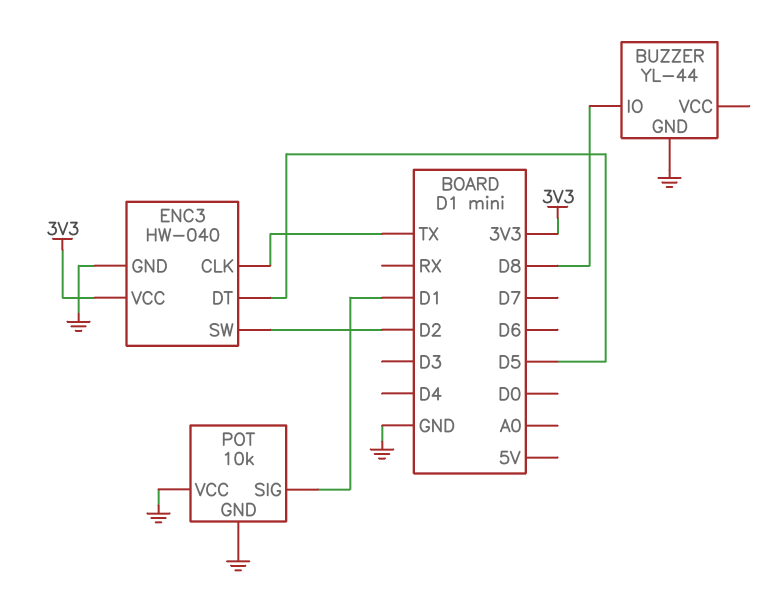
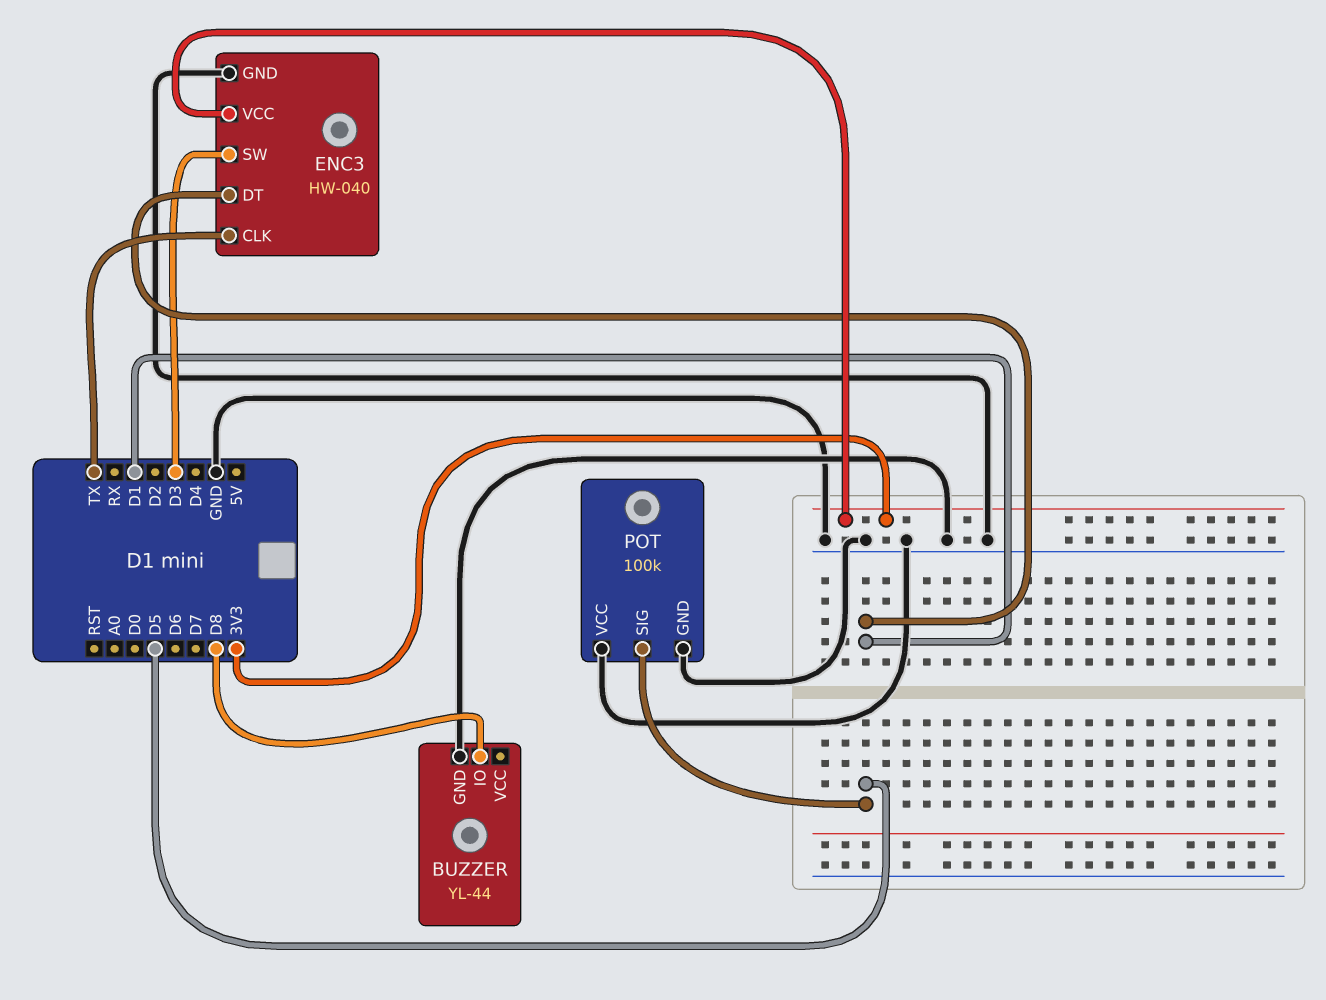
ENC3 pin DT: D5 -> D1
ENC3 pin SW: D2 -> D3
POT: 10k -> 100k
POT pin SIG: D1 -> D5

